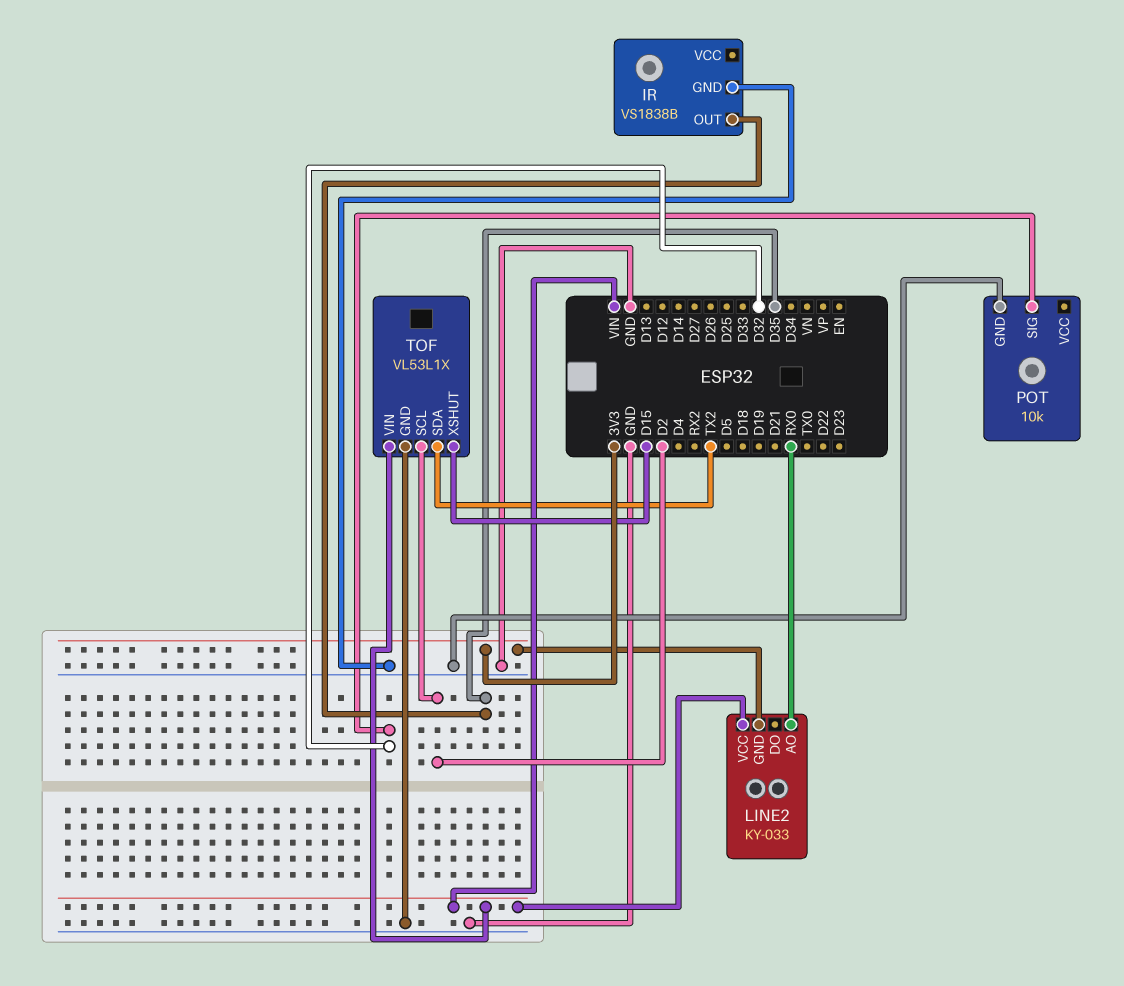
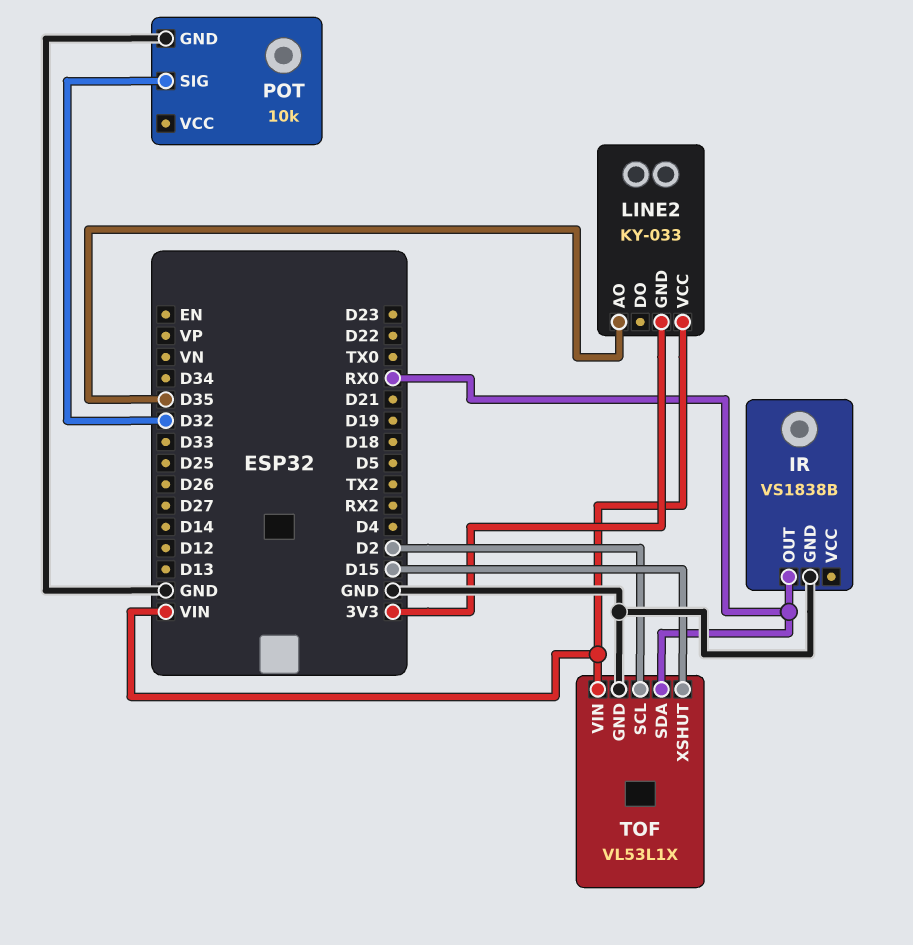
IR pin OUT: D35 -> RX0
LINE2 pin AO: RX0 -> D35
TOF pin SDA: TX2 -> RX0

